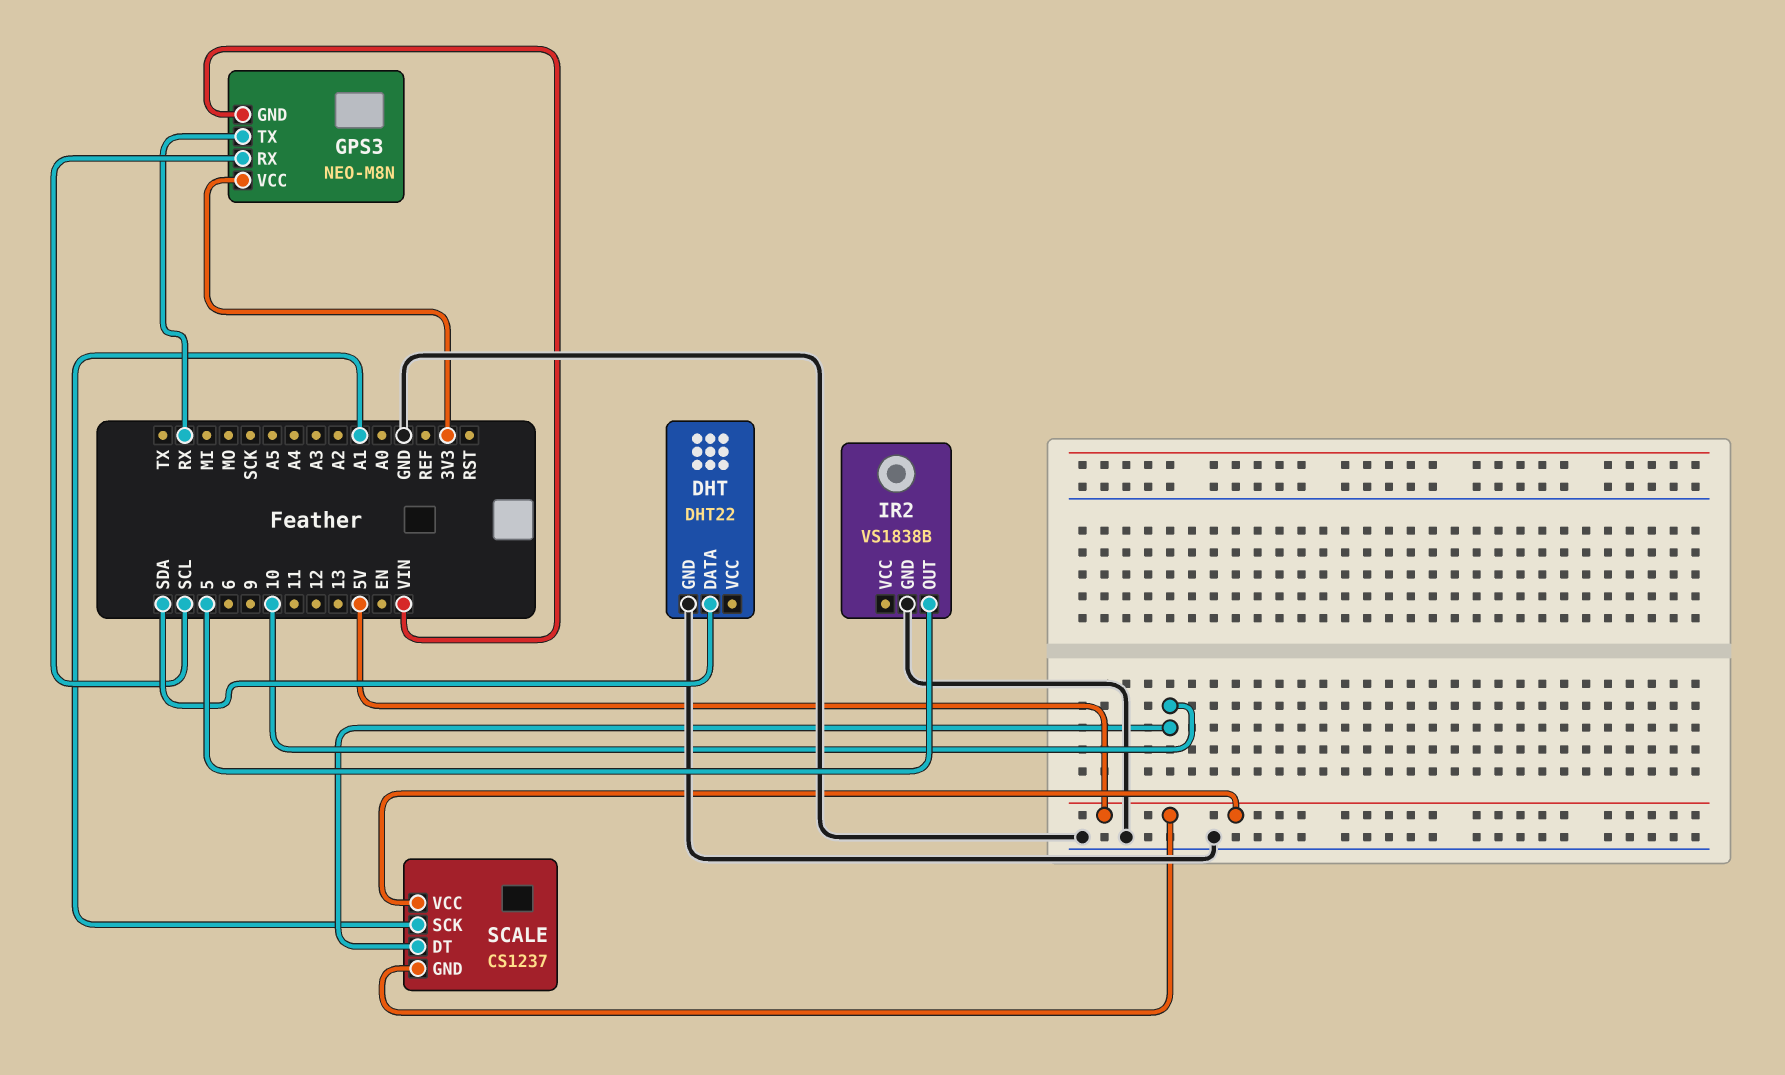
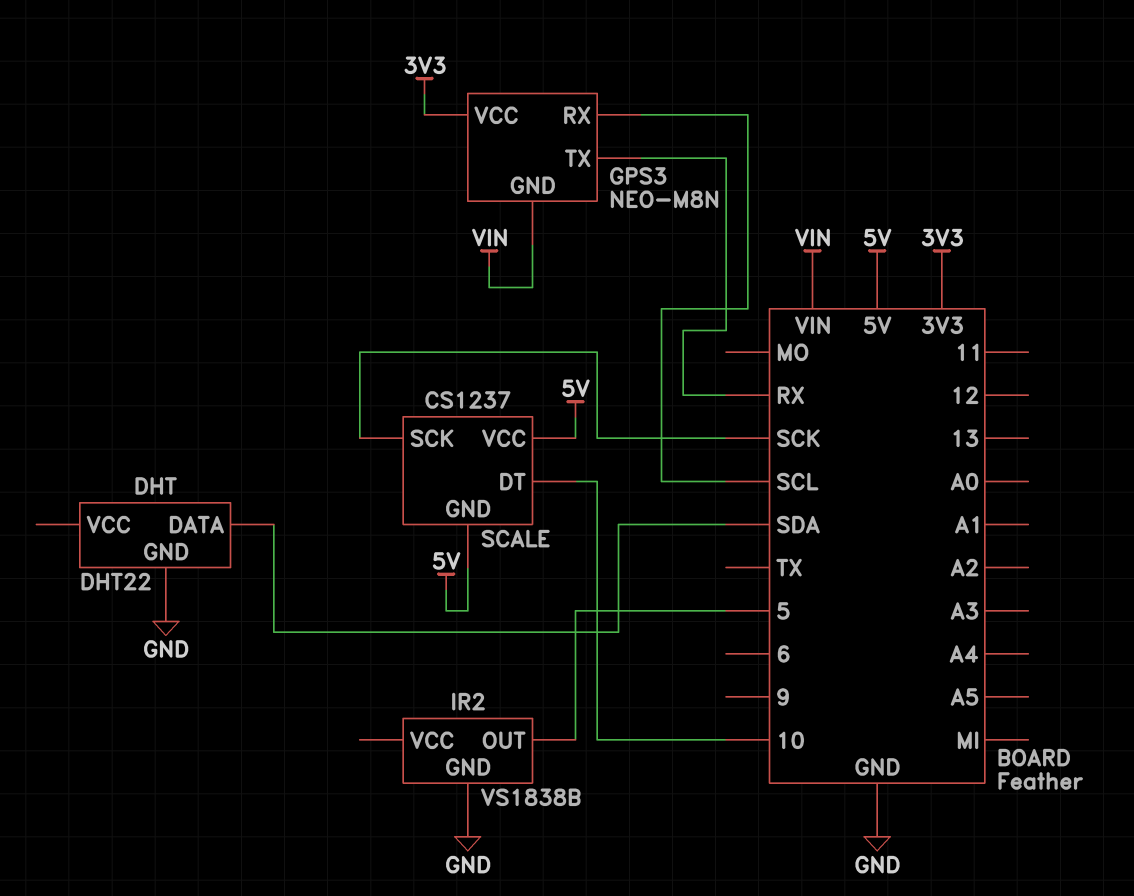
SCALE pin SCK: A1 -> SCK

